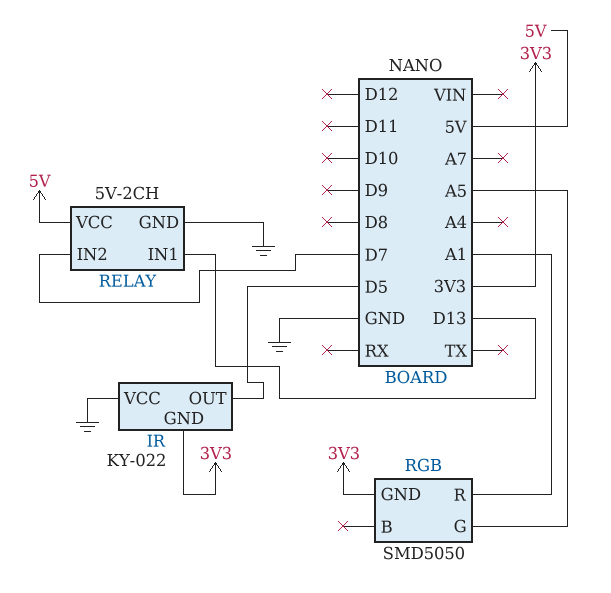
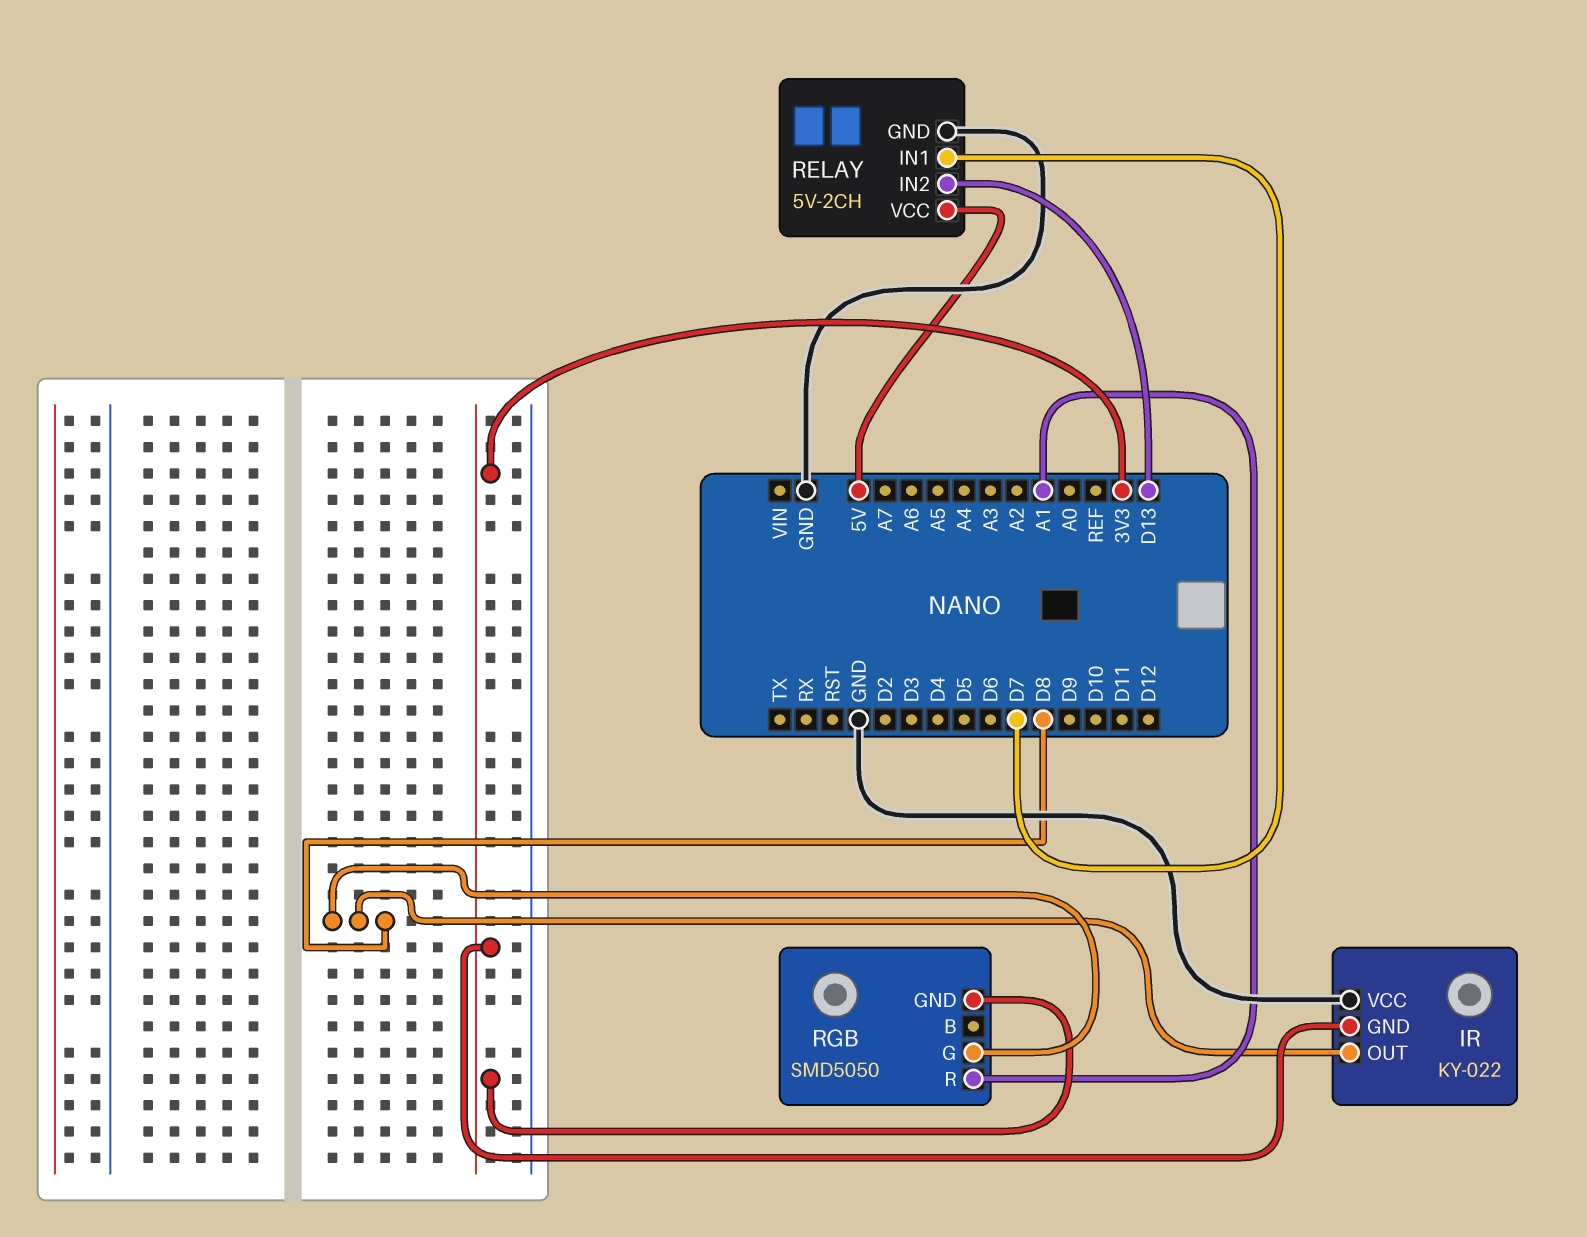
IR pin OUT: D5 -> D8
RELAY pin IN1: D13 -> D7
RELAY pin IN2: D7 -> D13
RGB pin G: A5 -> D8

